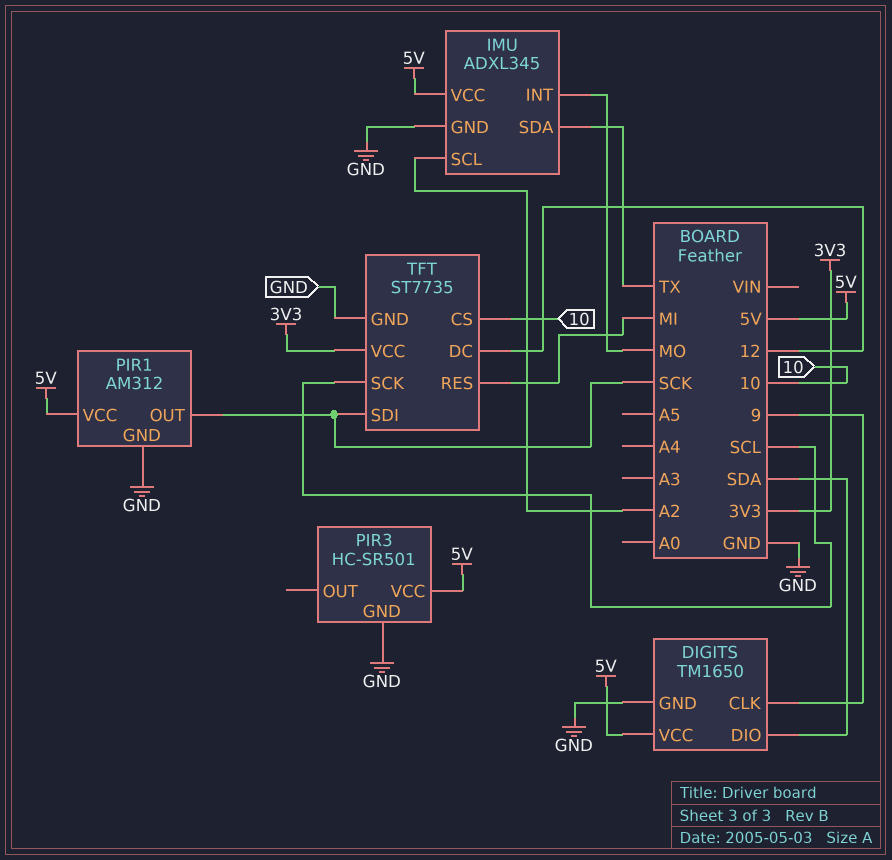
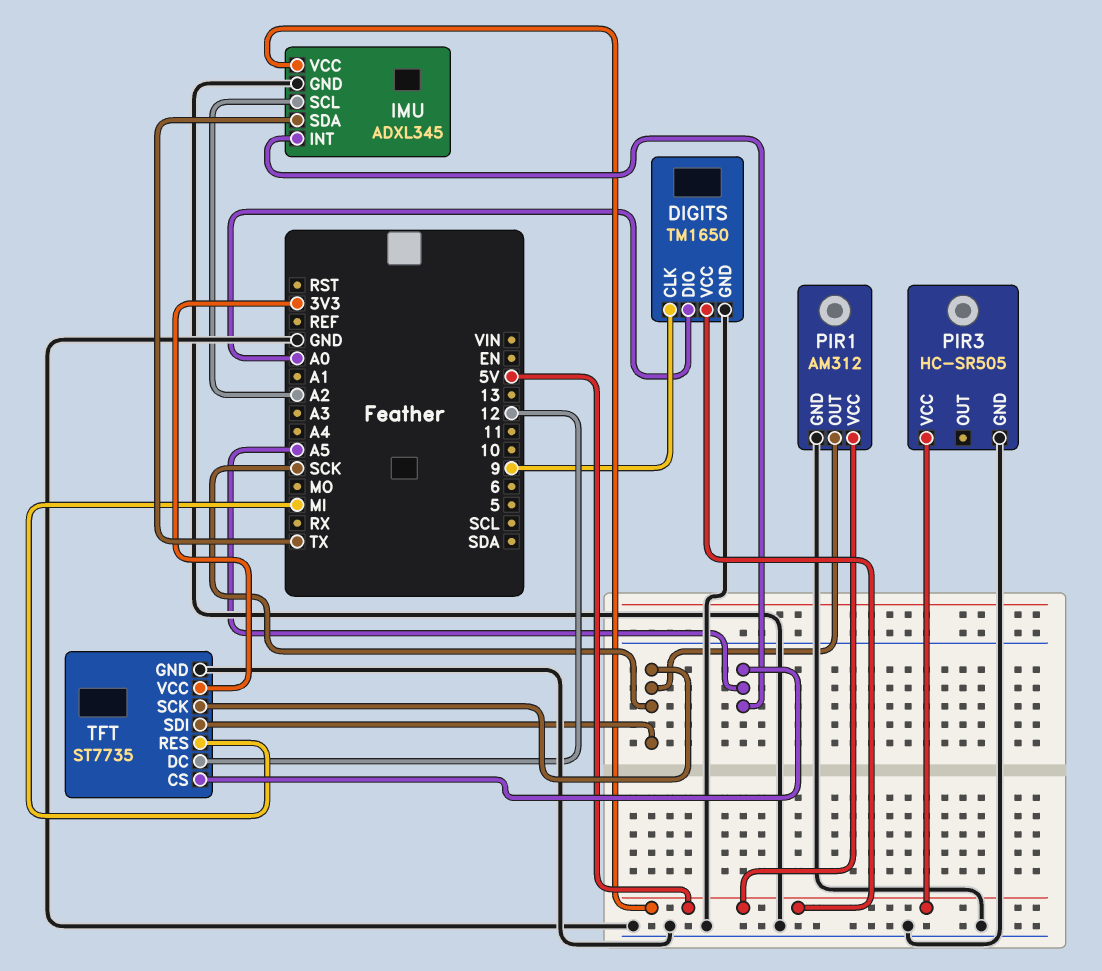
DIGITS pin DIO: SDA -> A0
IMU pin INT: MO -> A5
PIR3: HC-SR501 -> HC-SR505
TFT pin CS: 10 -> A5
TFT pin SCK: SCL -> SCK

